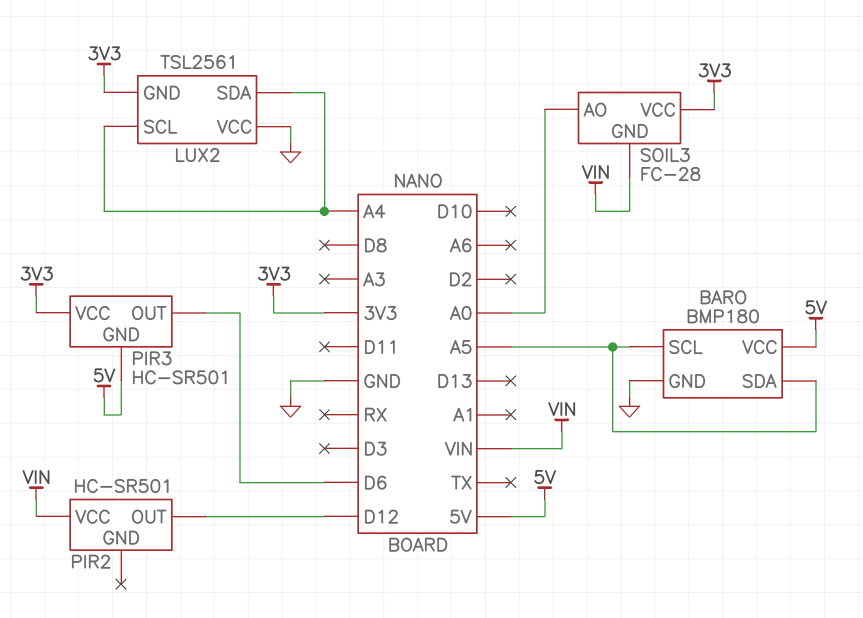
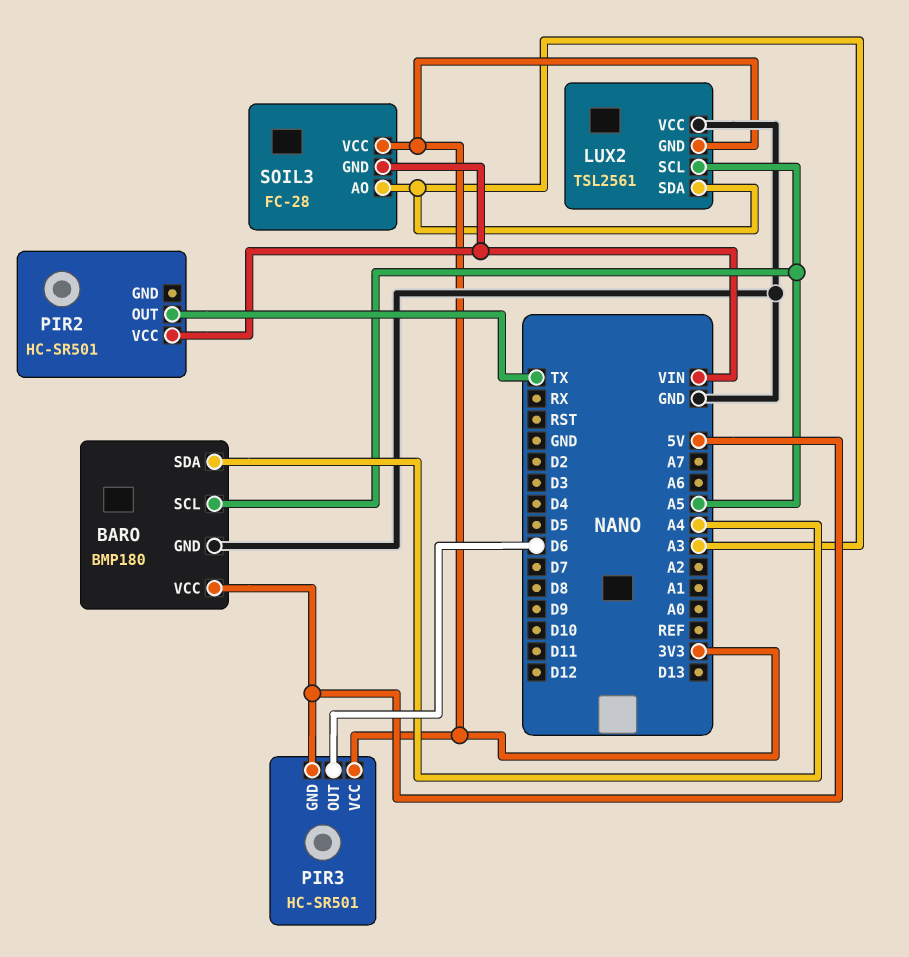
BARO pin SDA: A5 -> A4
LUX2 pin SCL: A4 -> A5
LUX2 pin SDA: A4 -> A3
PIR2 pin OUT: D12 -> TX
SOIL3 pin AO: A0 -> A3

